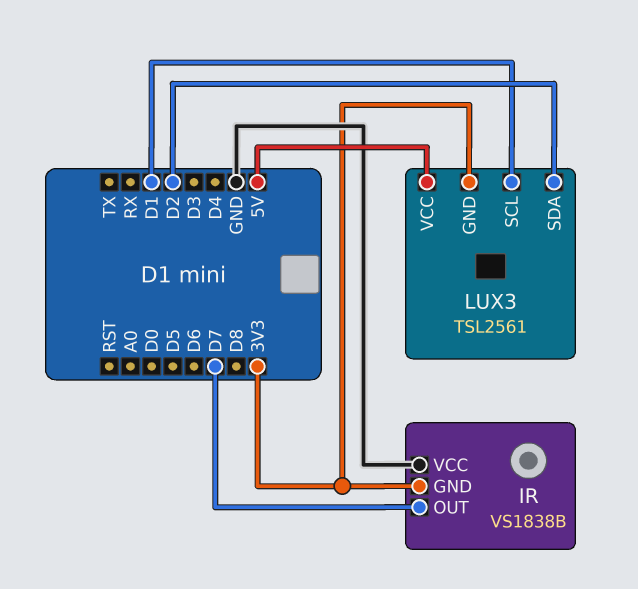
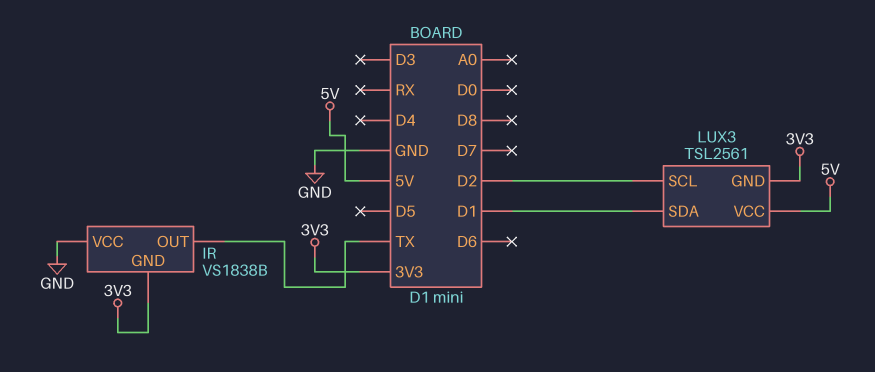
IR pin OUT: D7 -> TX
LUX3 pin SCL: D1 -> D2
LUX3 pin SDA: D2 -> D1

